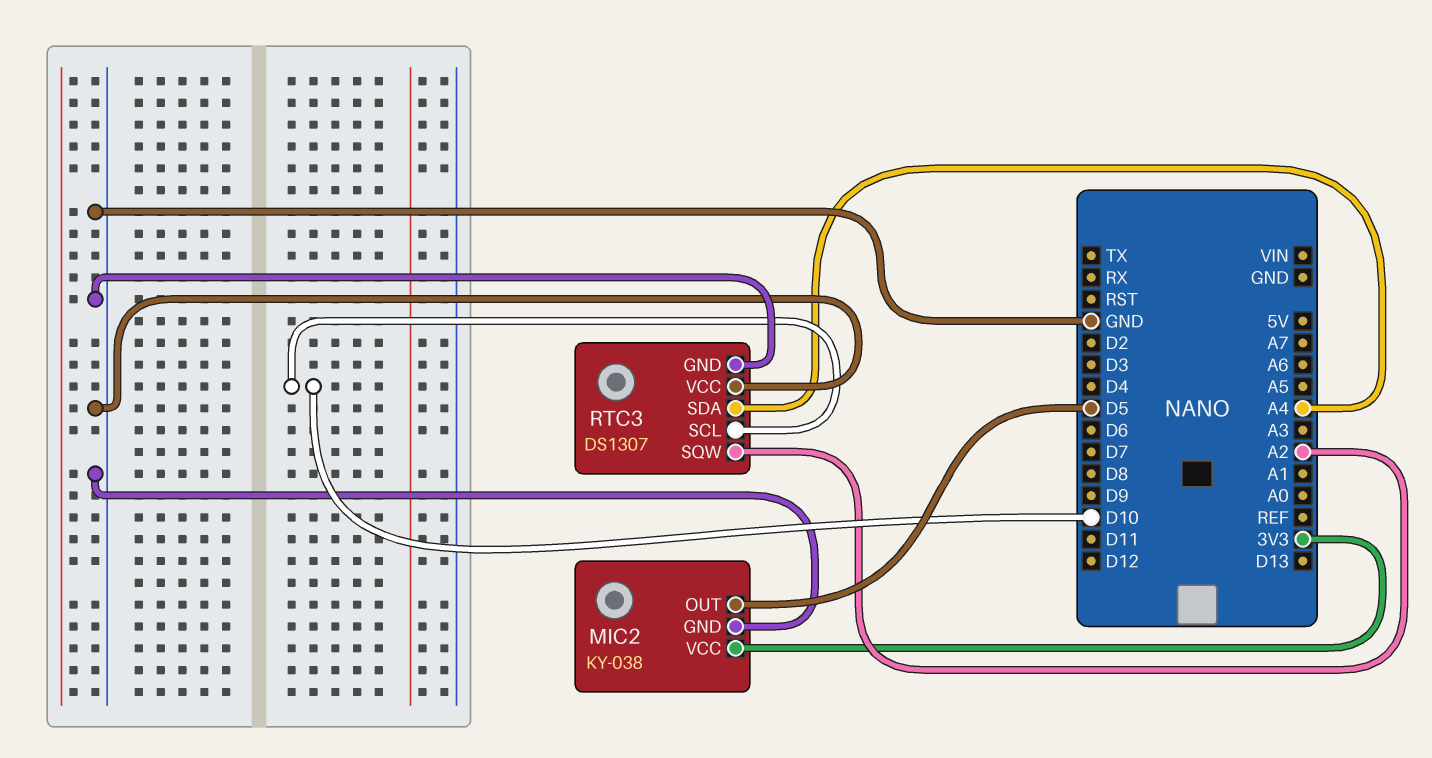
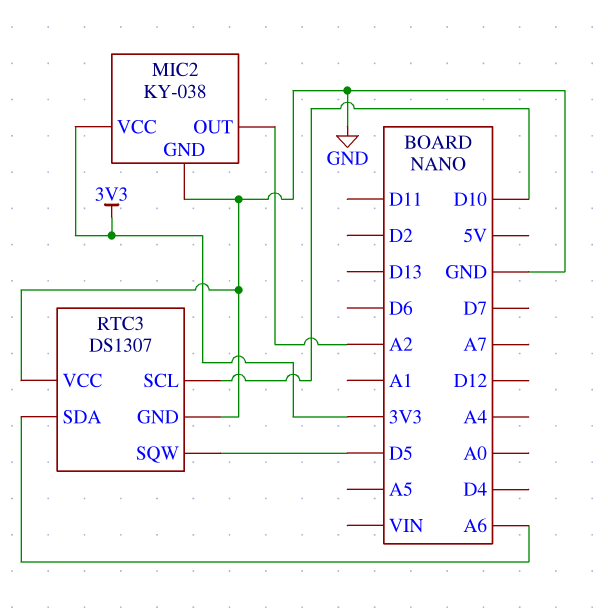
MIC2 pin OUT: D5 -> A2
RTC3 pin SDA: A4 -> A6
RTC3 pin SQW: A2 -> D5

